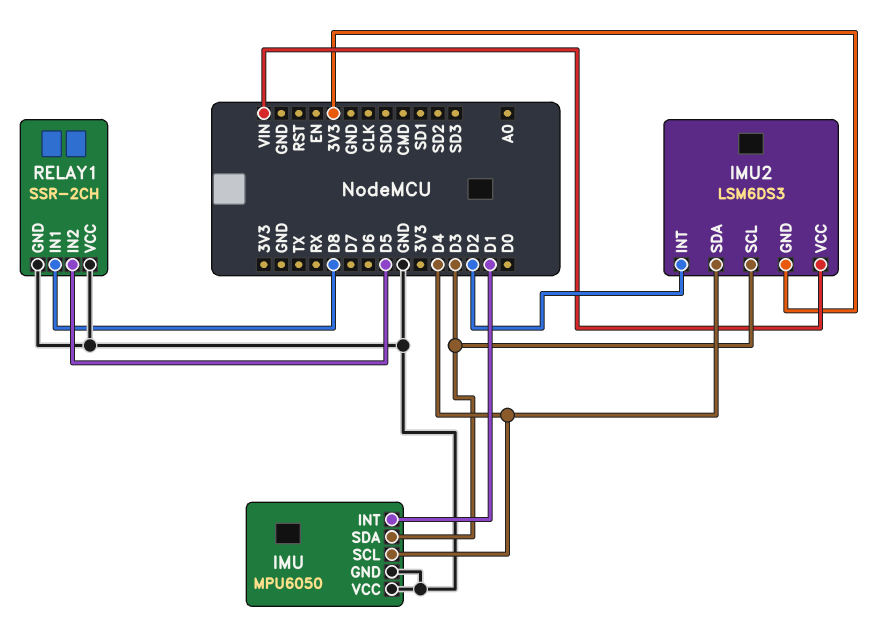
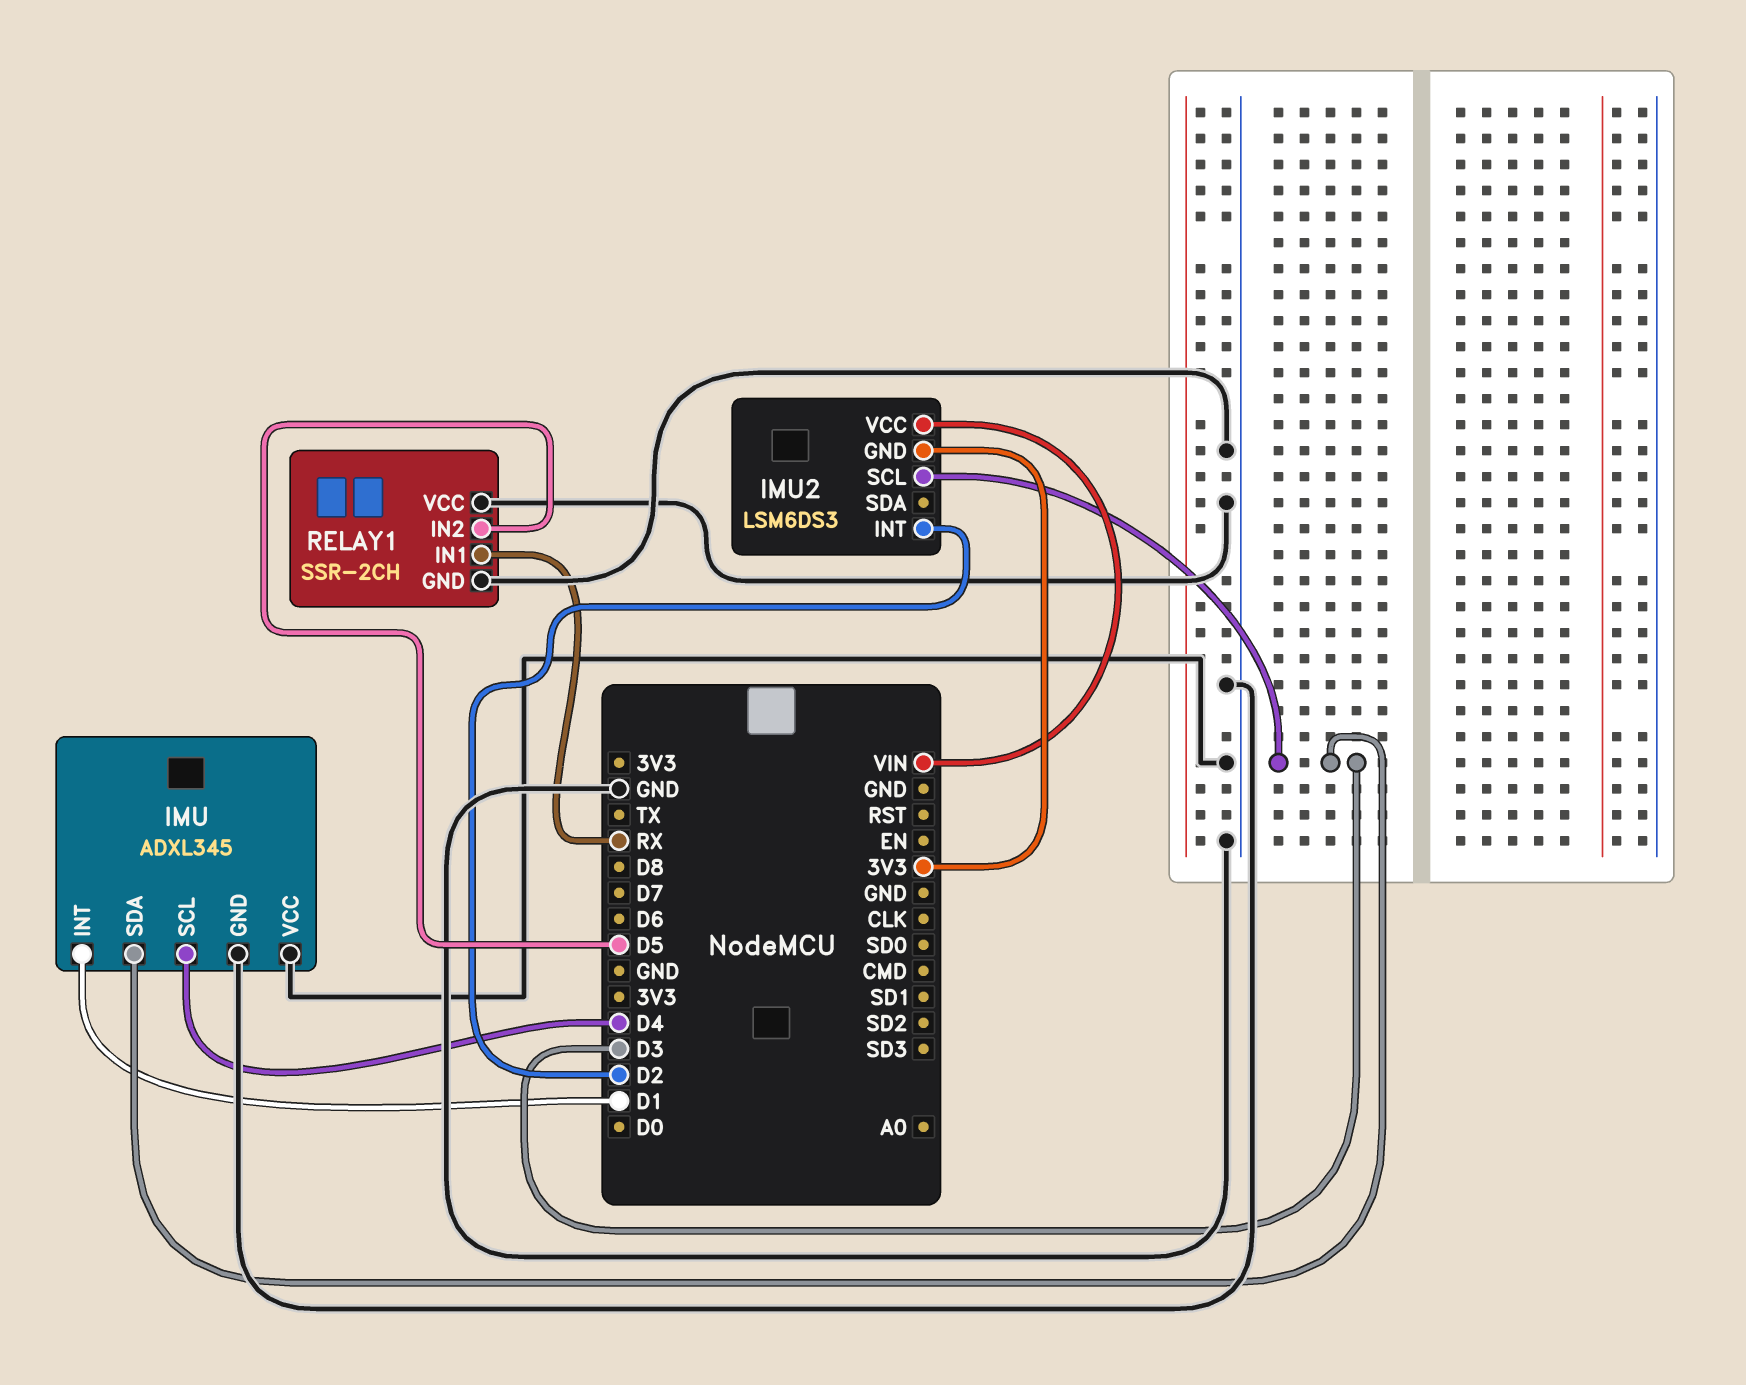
IMU: MPU6050 -> ADXL345
IMU2 pin SDA: D4 -> none
RELAY1 pin IN1: D8 -> RX

